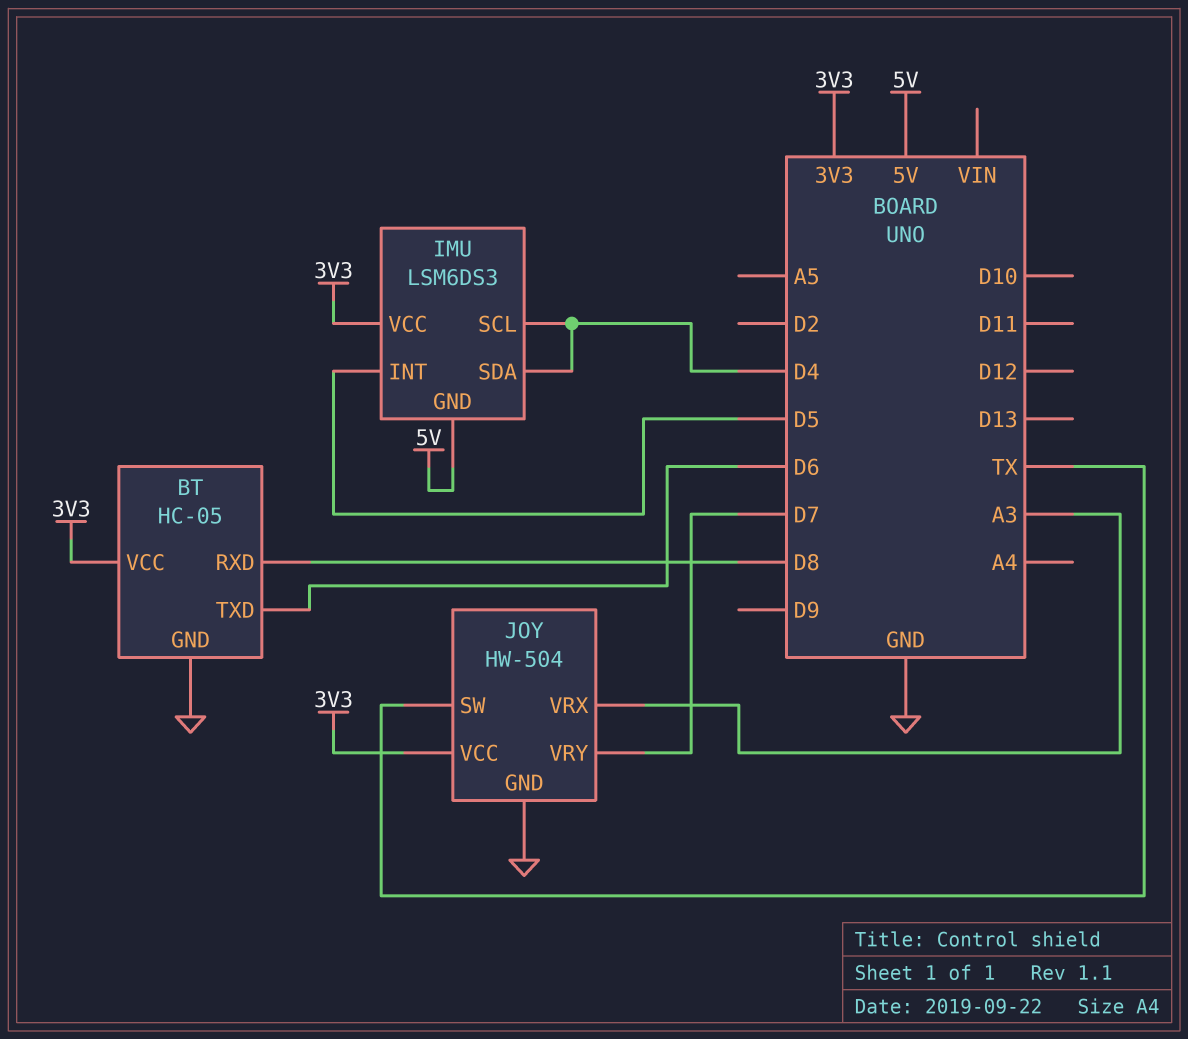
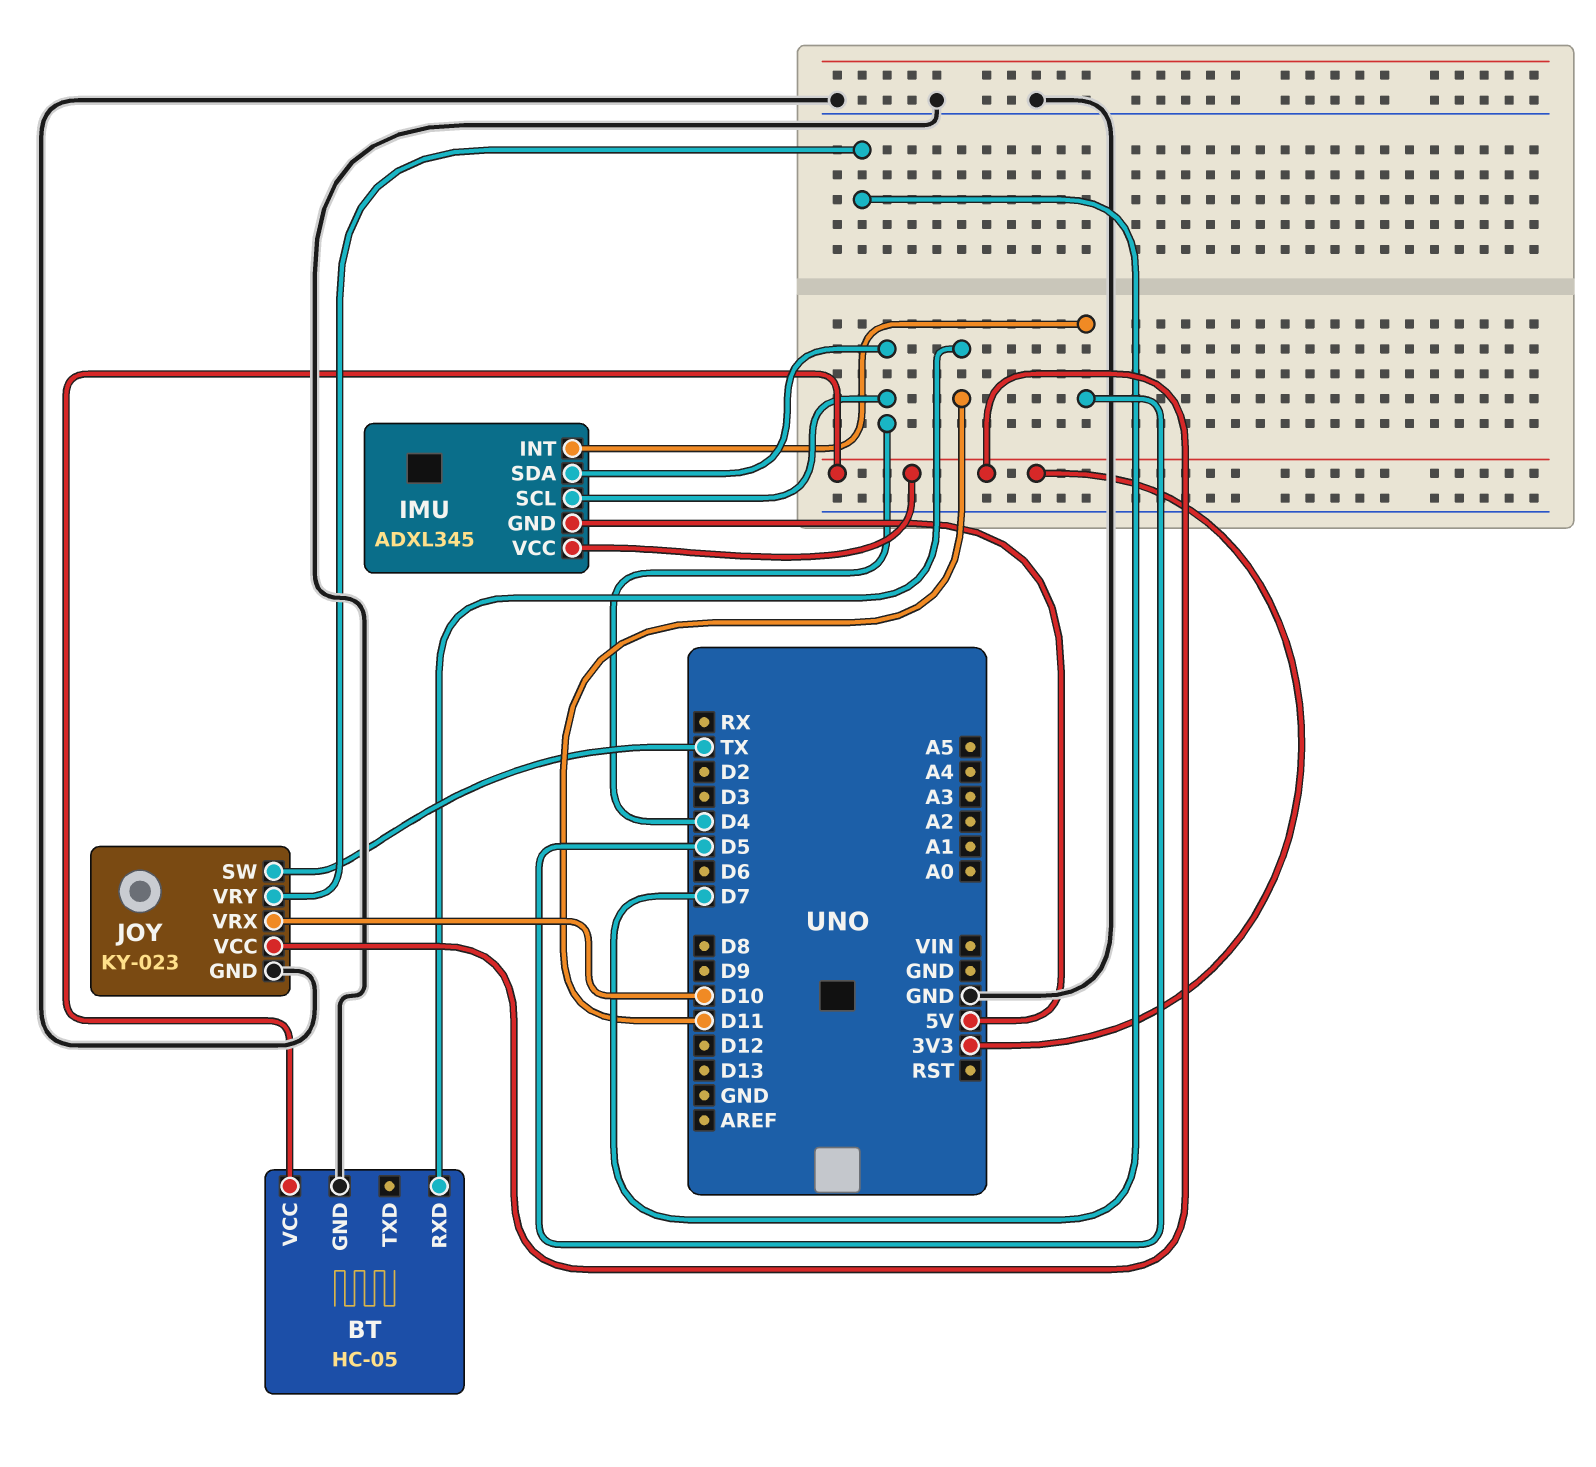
BT pin RXD: D8 -> D11
BT pin TXD: D6 -> none
IMU: LSM6DS3 -> ADXL345
JOY: HW-504 -> KY-023
JOY pin VRX: A3 -> D10

